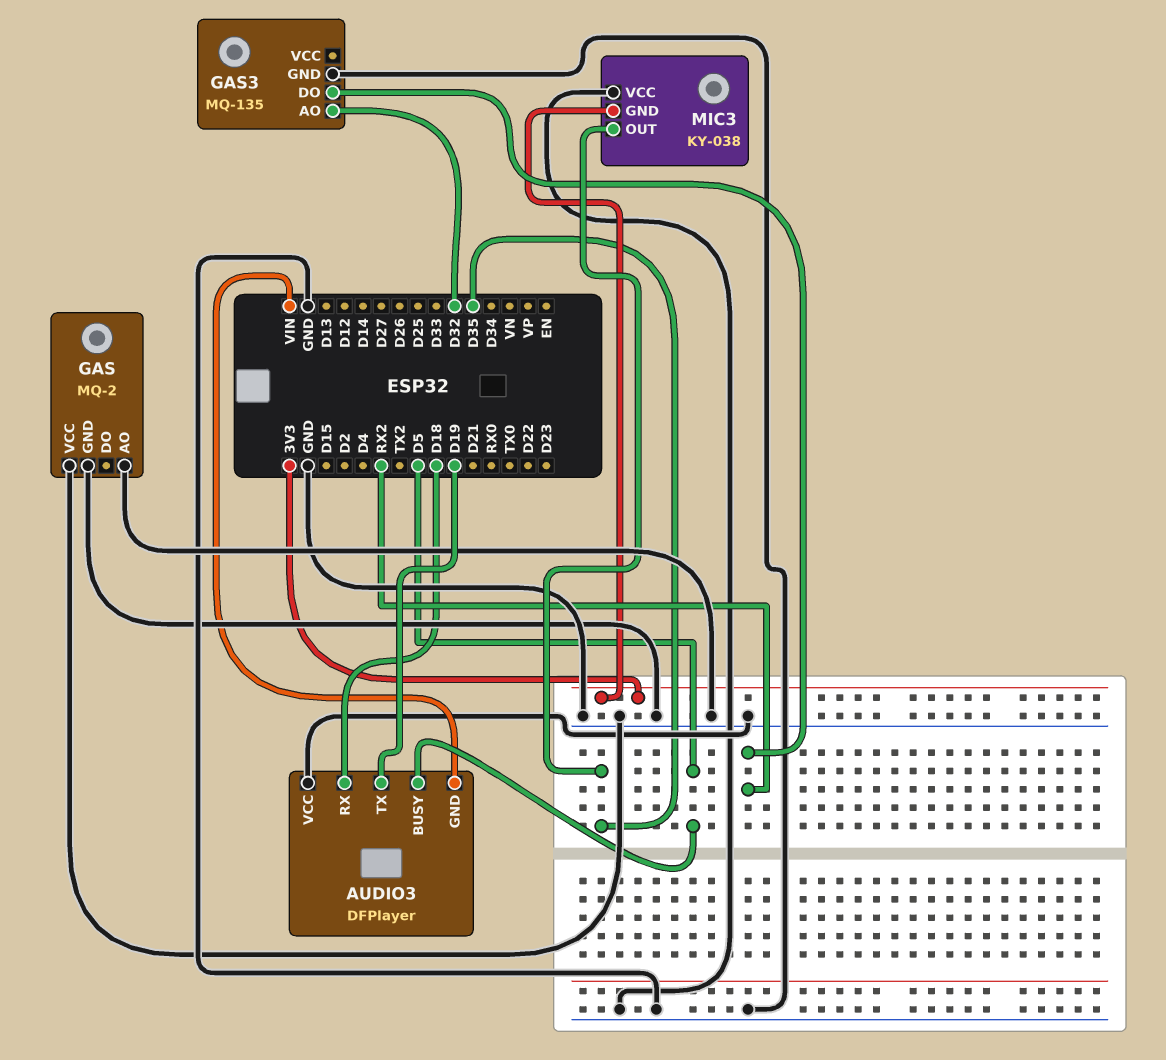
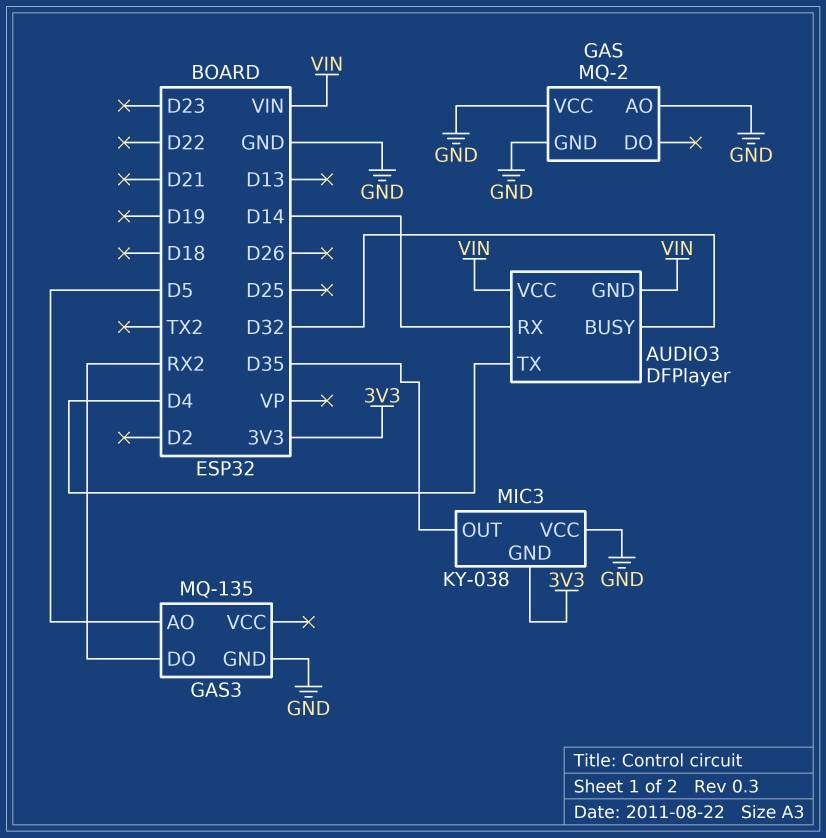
AUDIO3 pin BUSY: D5 -> D32
AUDIO3 pin RX: D18 -> D14
AUDIO3 pin TX: D19 -> D4
AUDIO3 pin VCC: GND -> VIN
GAS3 pin AO: D32 -> D5

